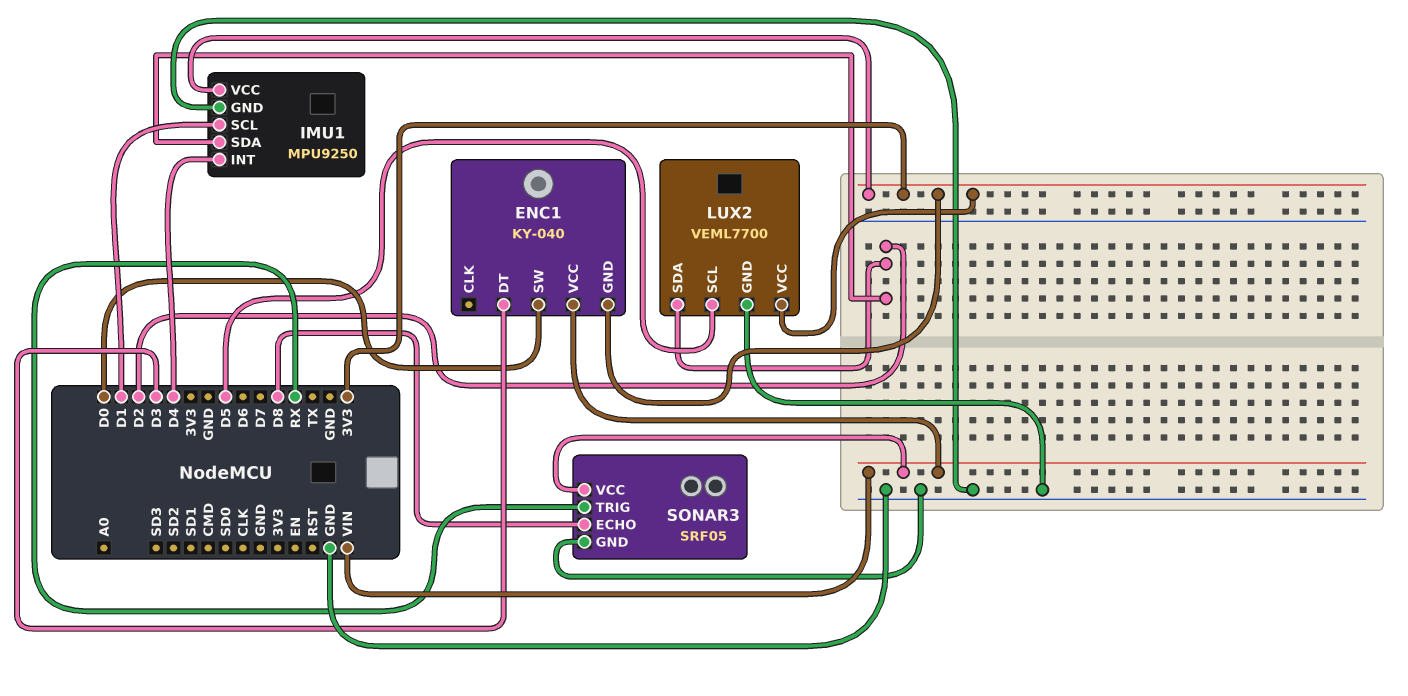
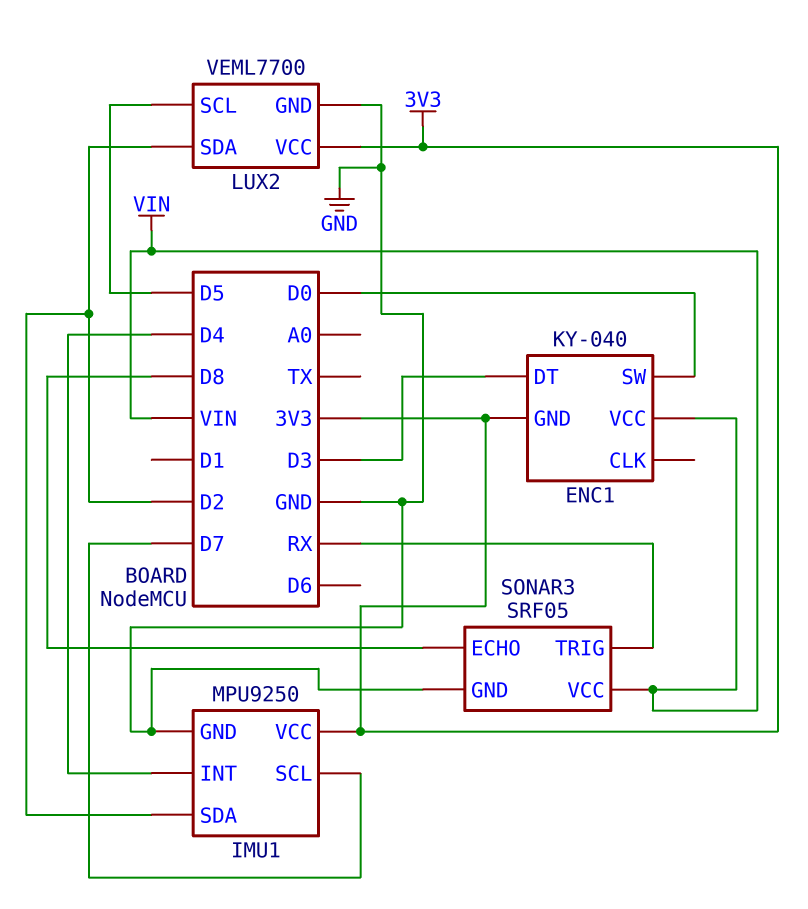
IMU1 pin SCL: D1 -> D7

